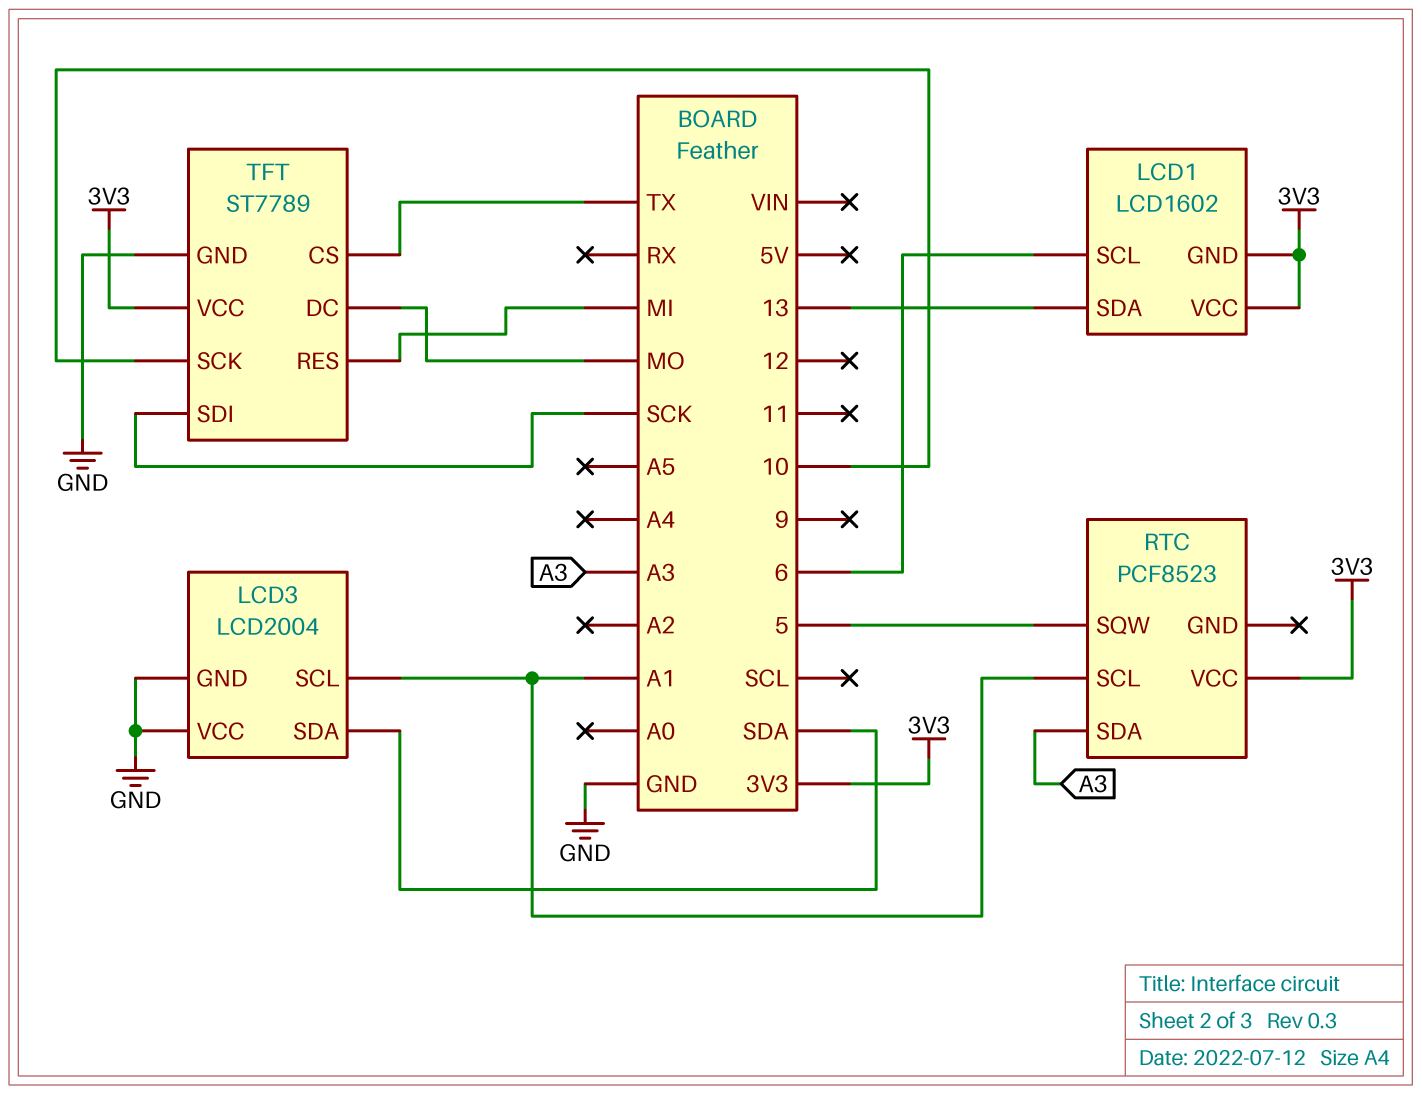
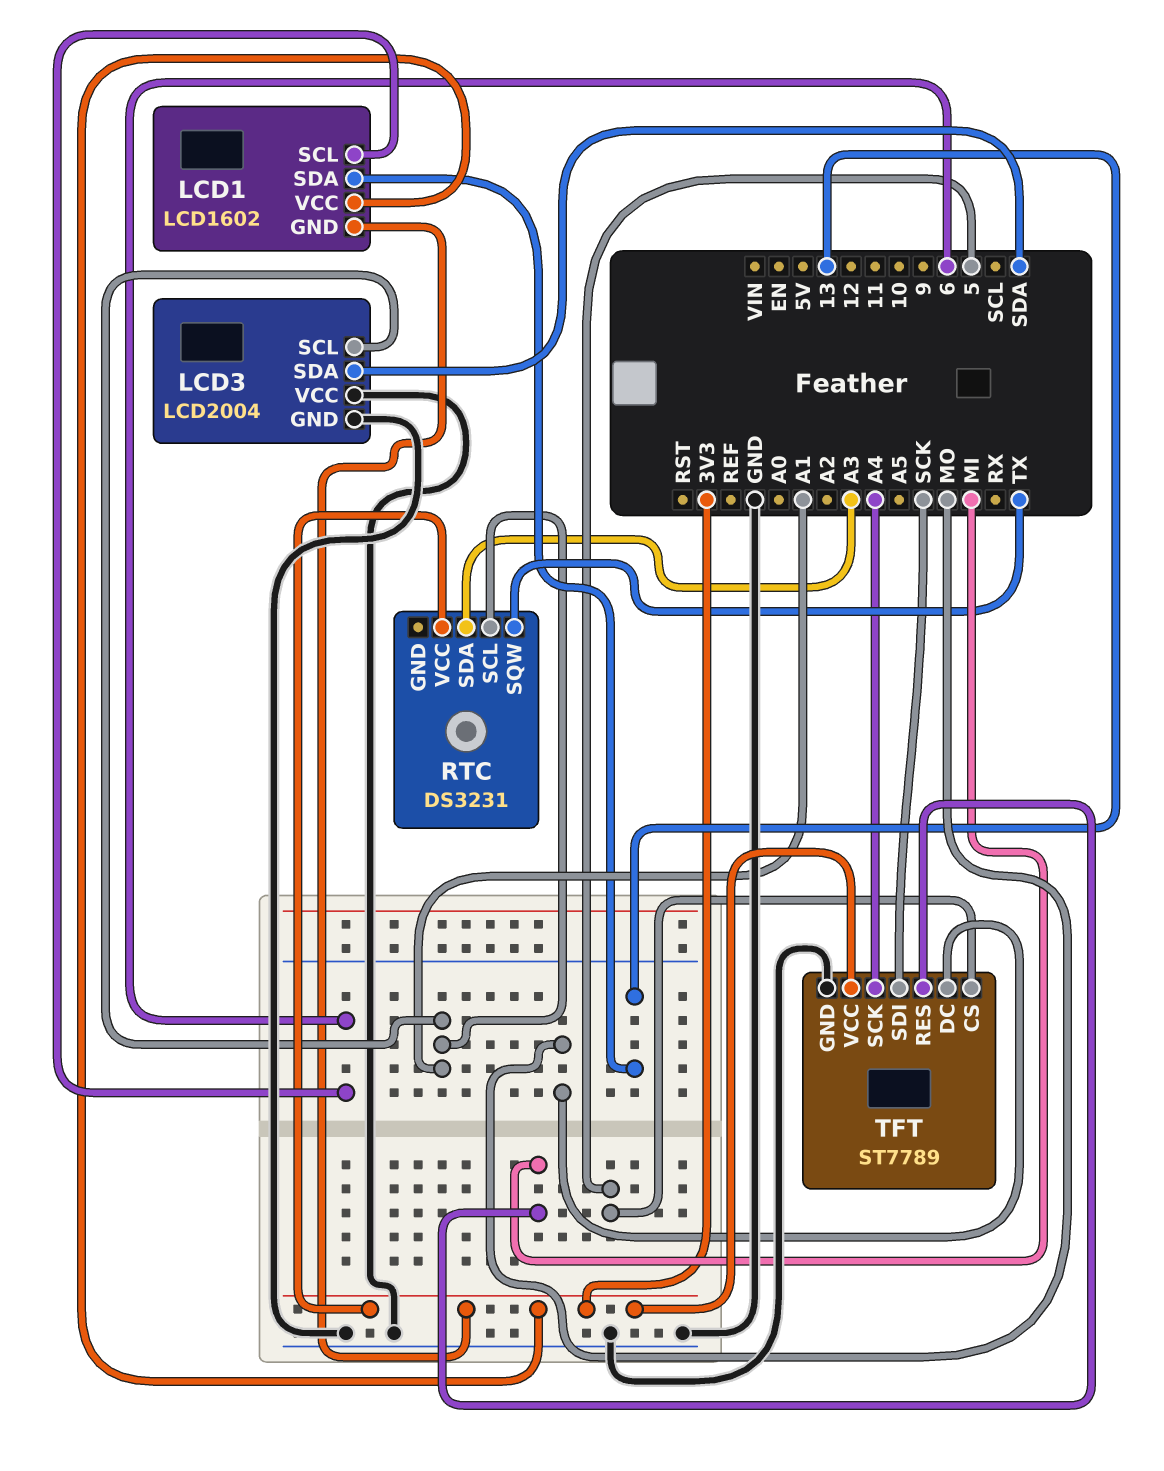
RTC: PCF8523 -> DS3231
RTC pin SQW: 5 -> TX
TFT pin CS: TX -> 5
TFT pin SCK: 10 -> A4

